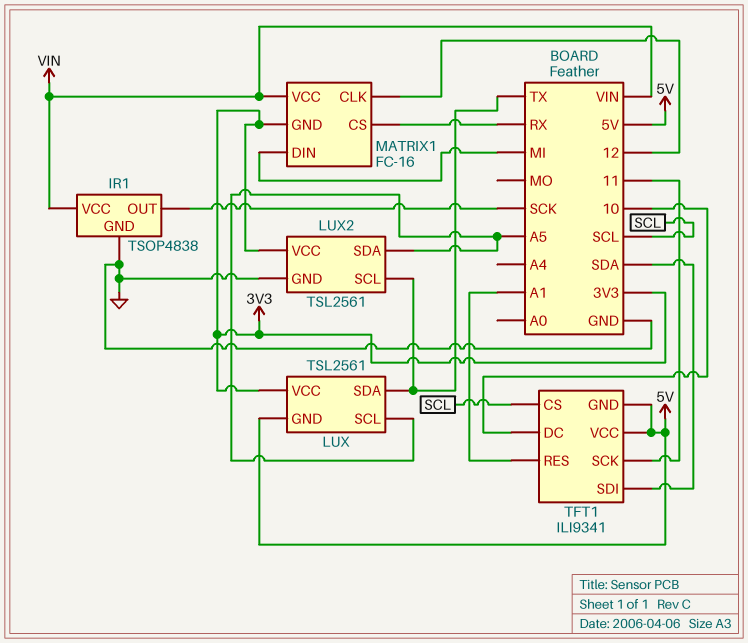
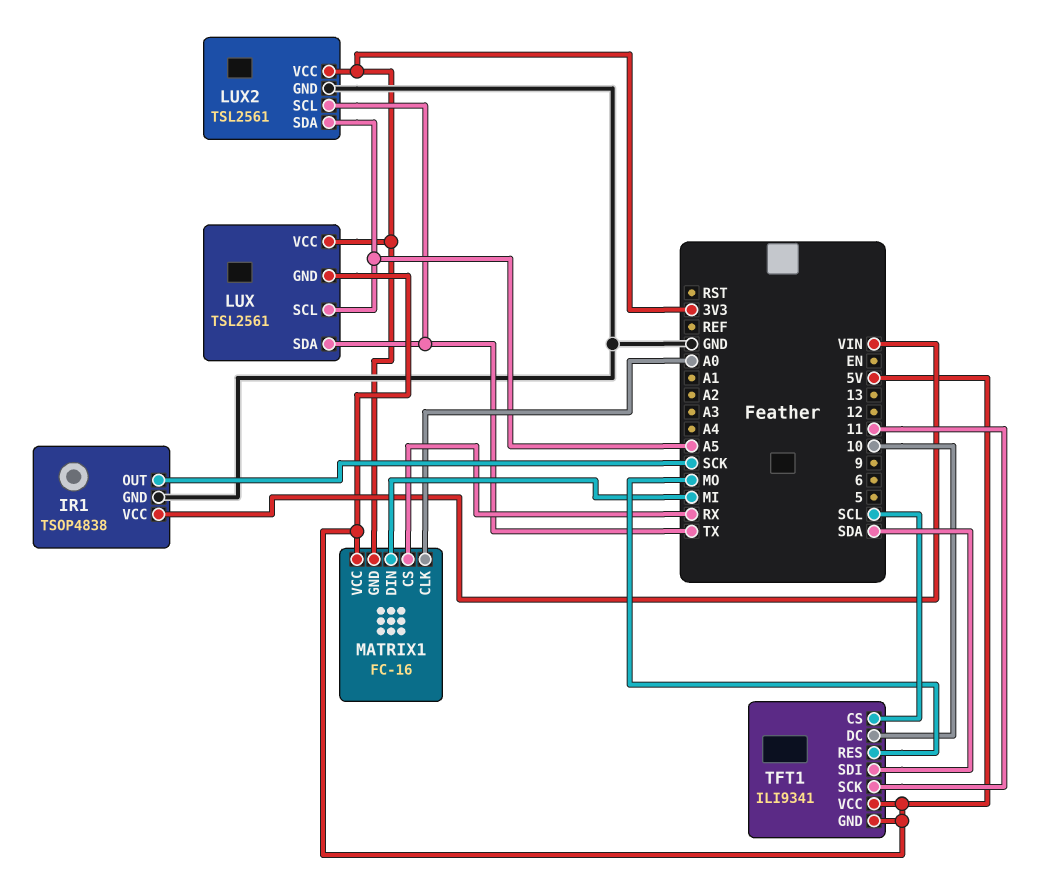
MATRIX1 pin CLK: 12 -> A0
MATRIX1 pin VCC: VIN -> 5V
TFT1 pin RES: A1 -> MO

